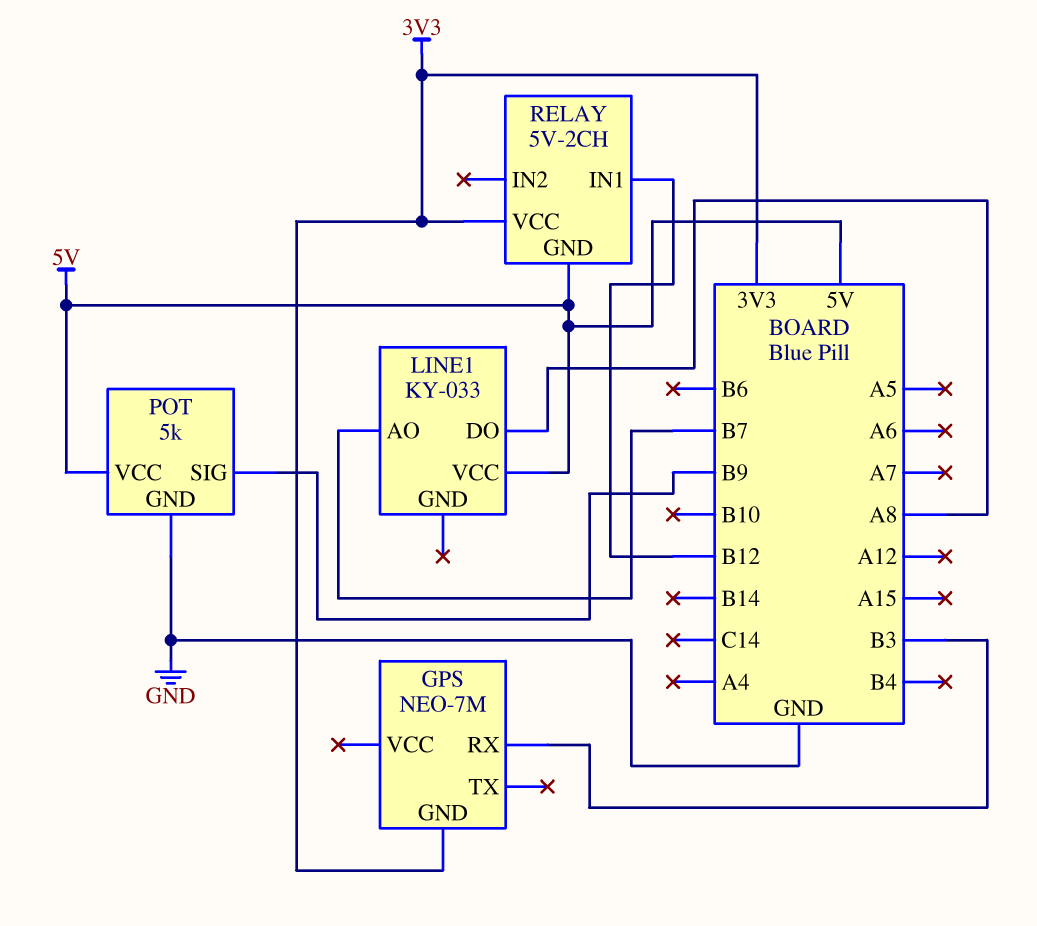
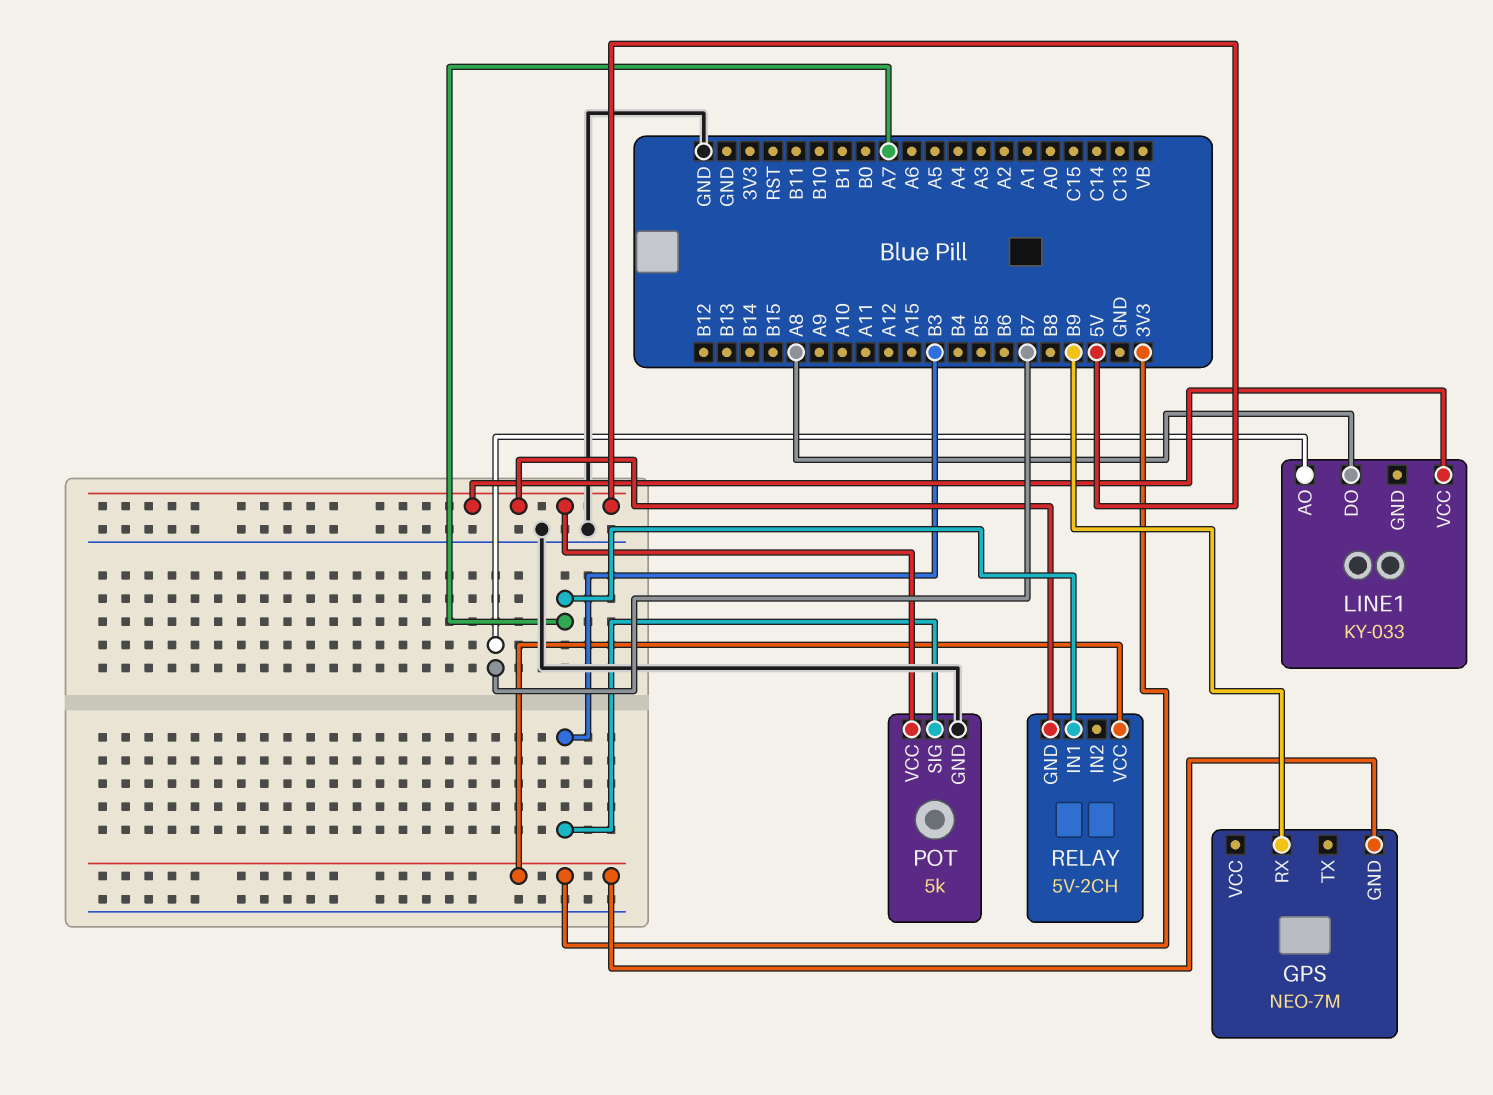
GPS pin RX: B3 -> B9
POT pin SIG: B9 -> B3
RELAY pin IN1: B12 -> A7

